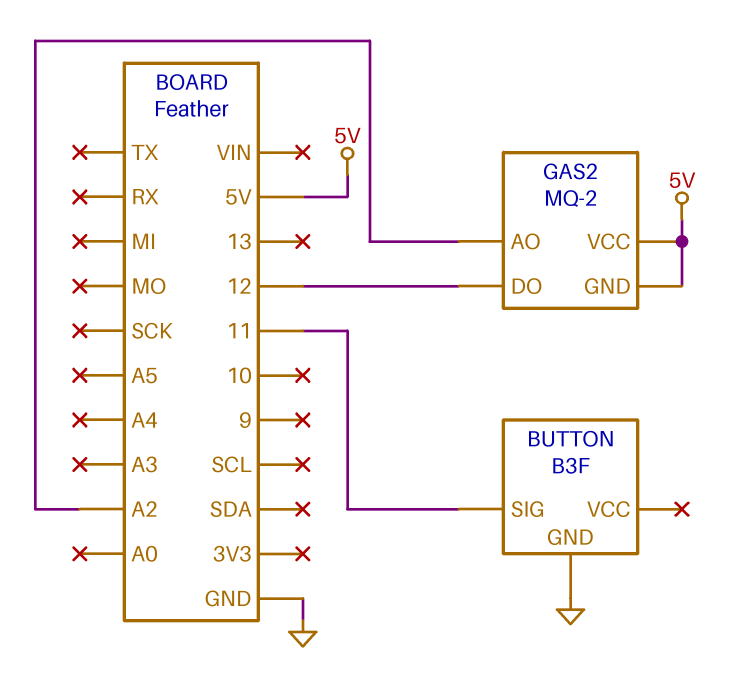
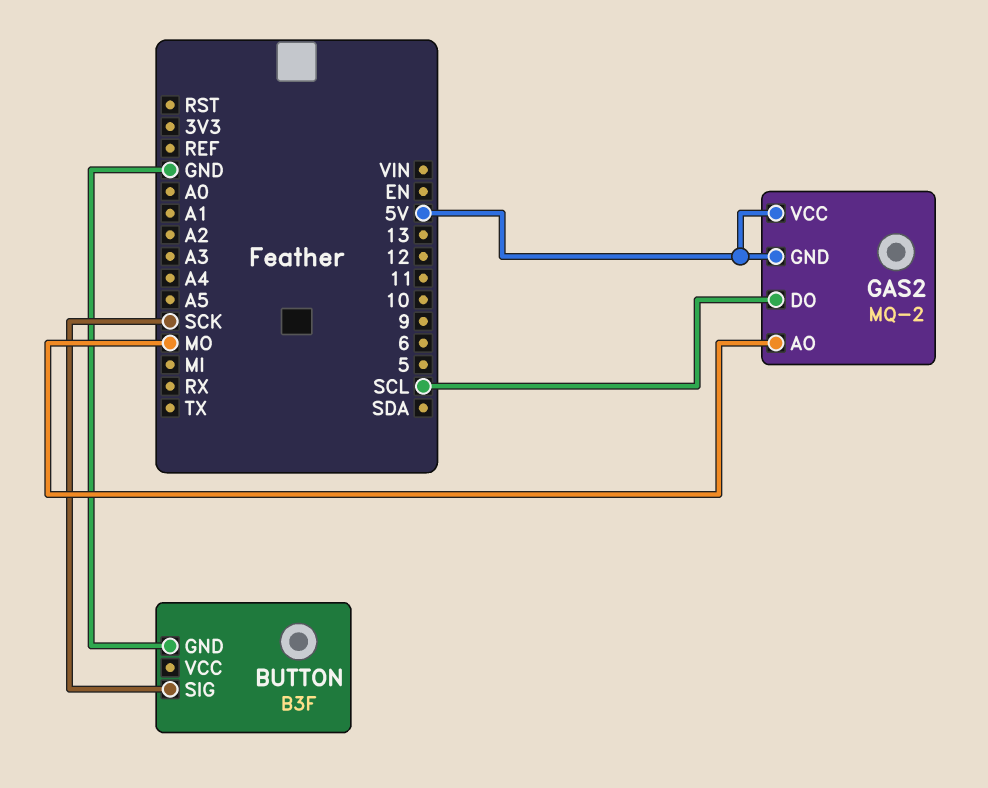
BUTTON pin SIG: 11 -> SCK
GAS2 pin AO: A2 -> MO
GAS2 pin DO: 12 -> SCL

